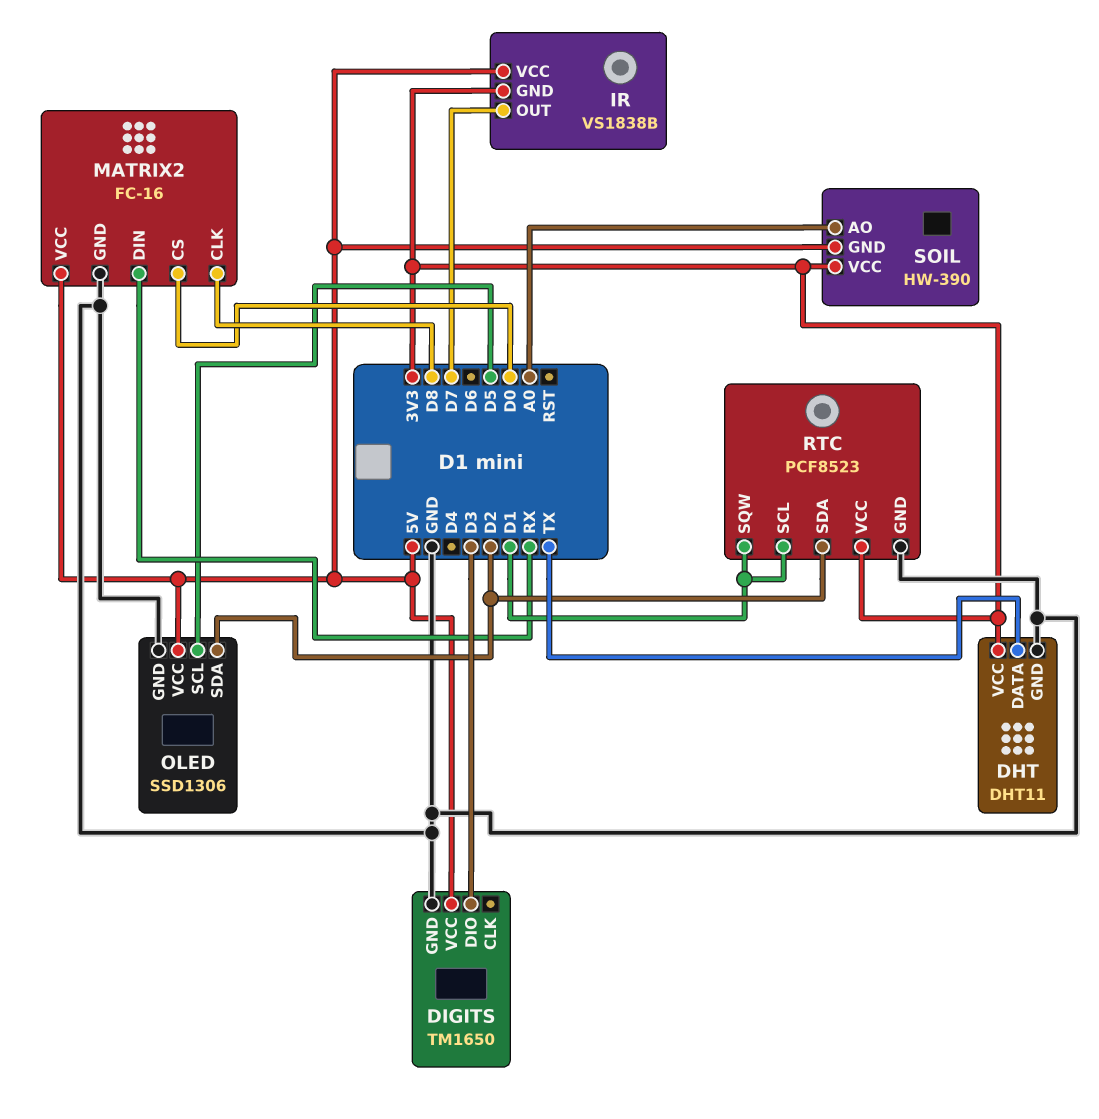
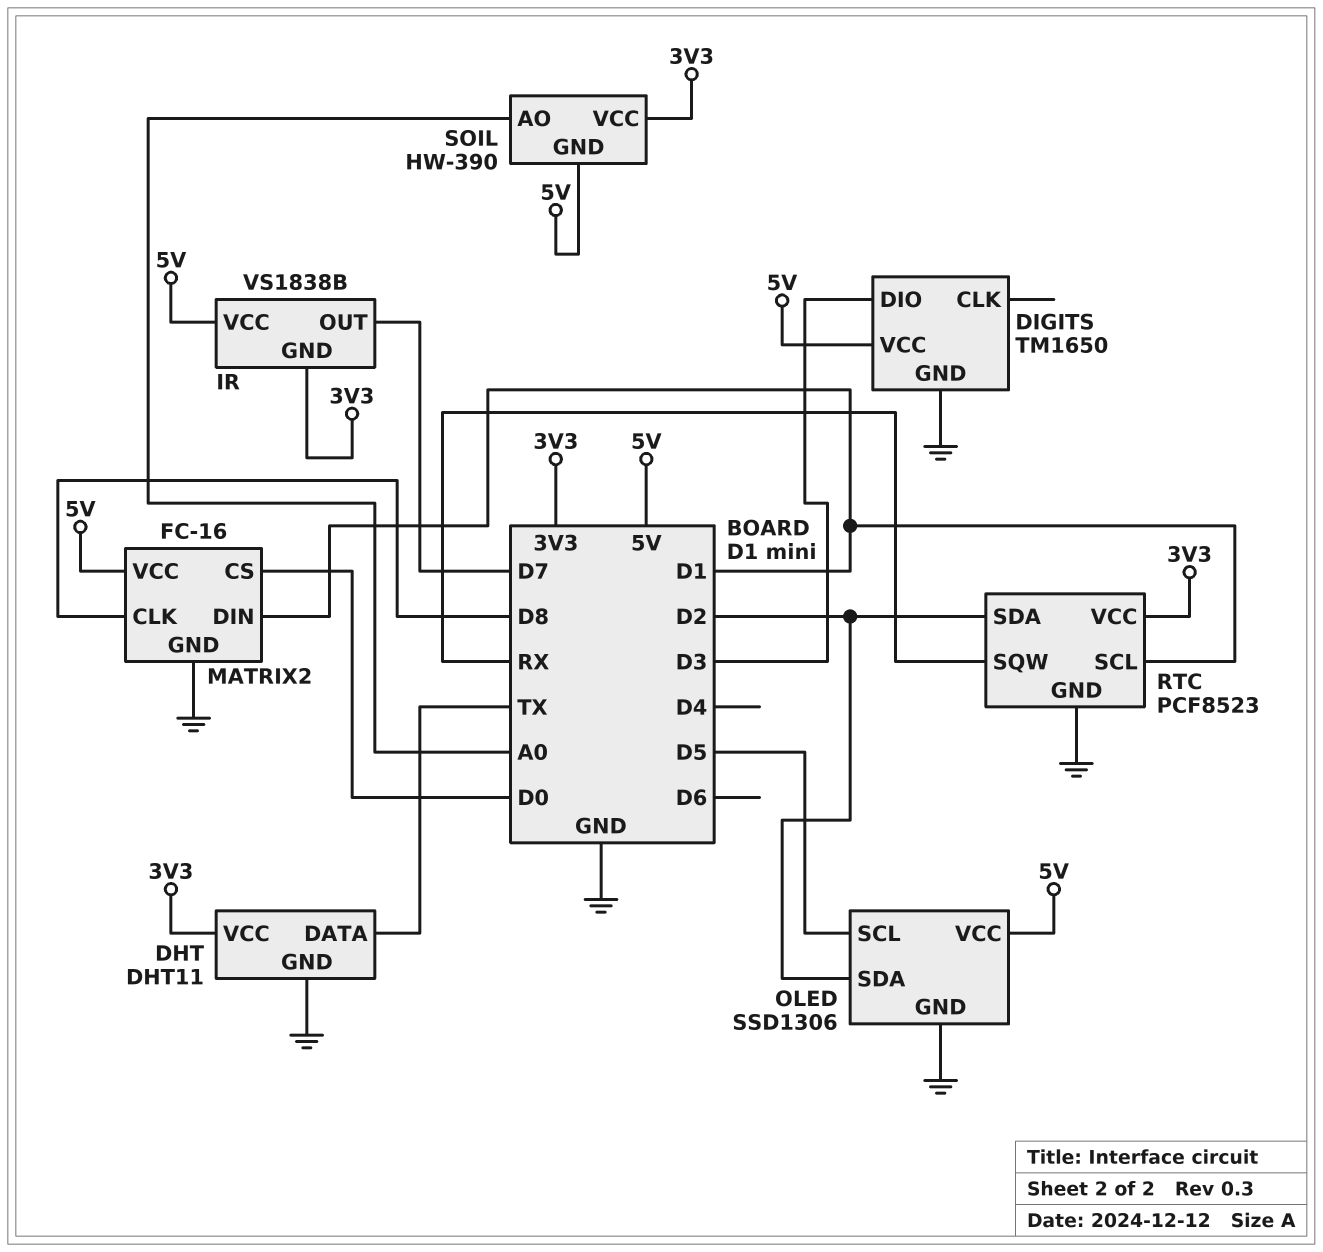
MATRIX2 pin DIN: RX -> D1
RTC pin SQW: D1 -> RX

